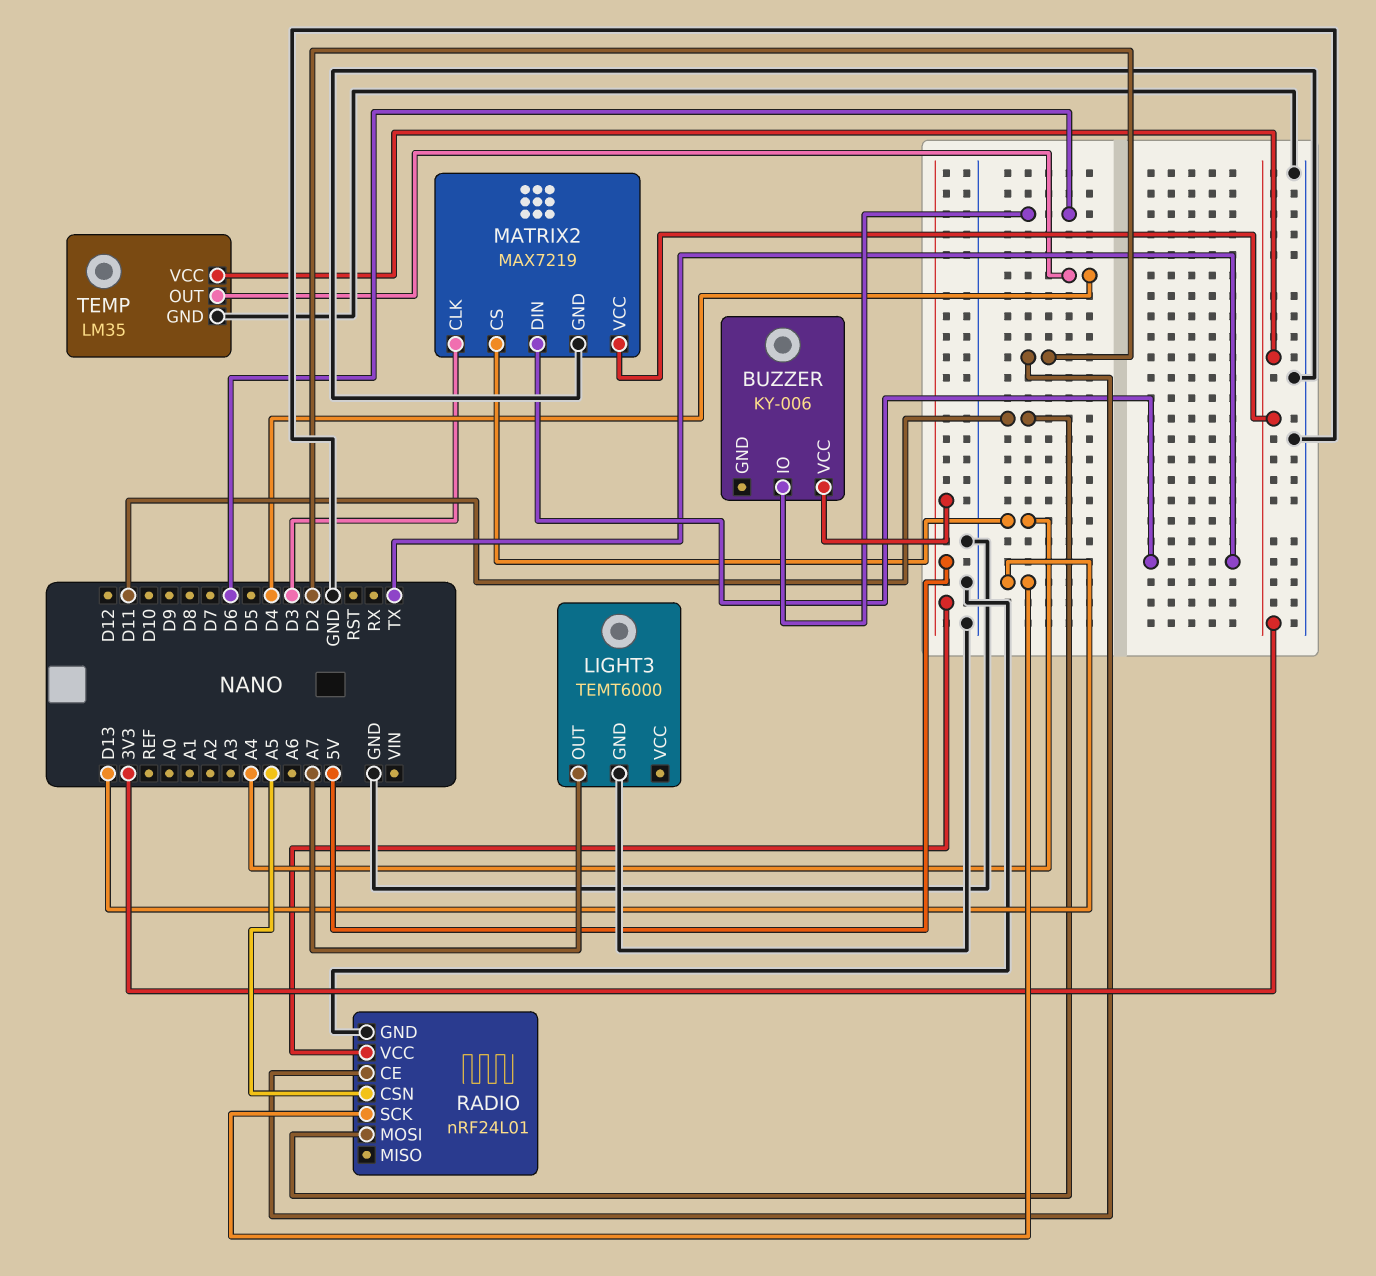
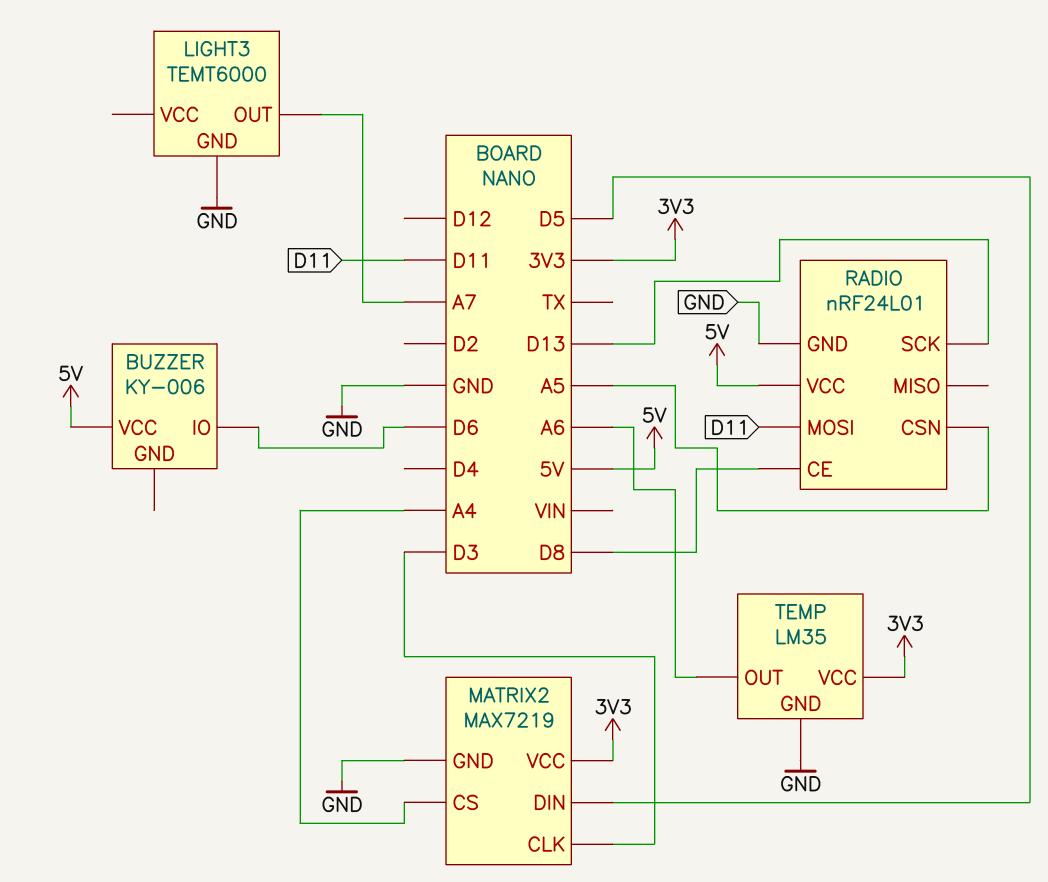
MATRIX2 pin DIN: TX -> D5
RADIO pin CE: D2 -> D8
TEMP pin OUT: D4 -> A6

